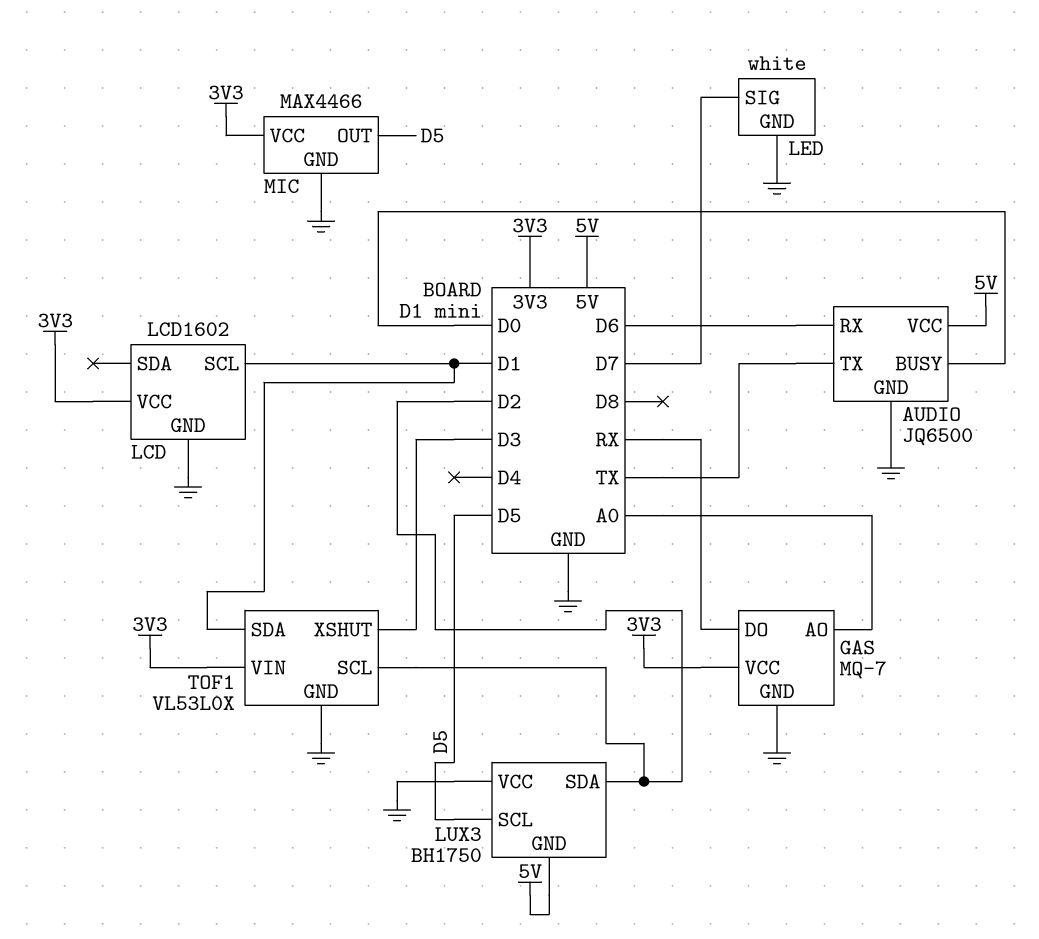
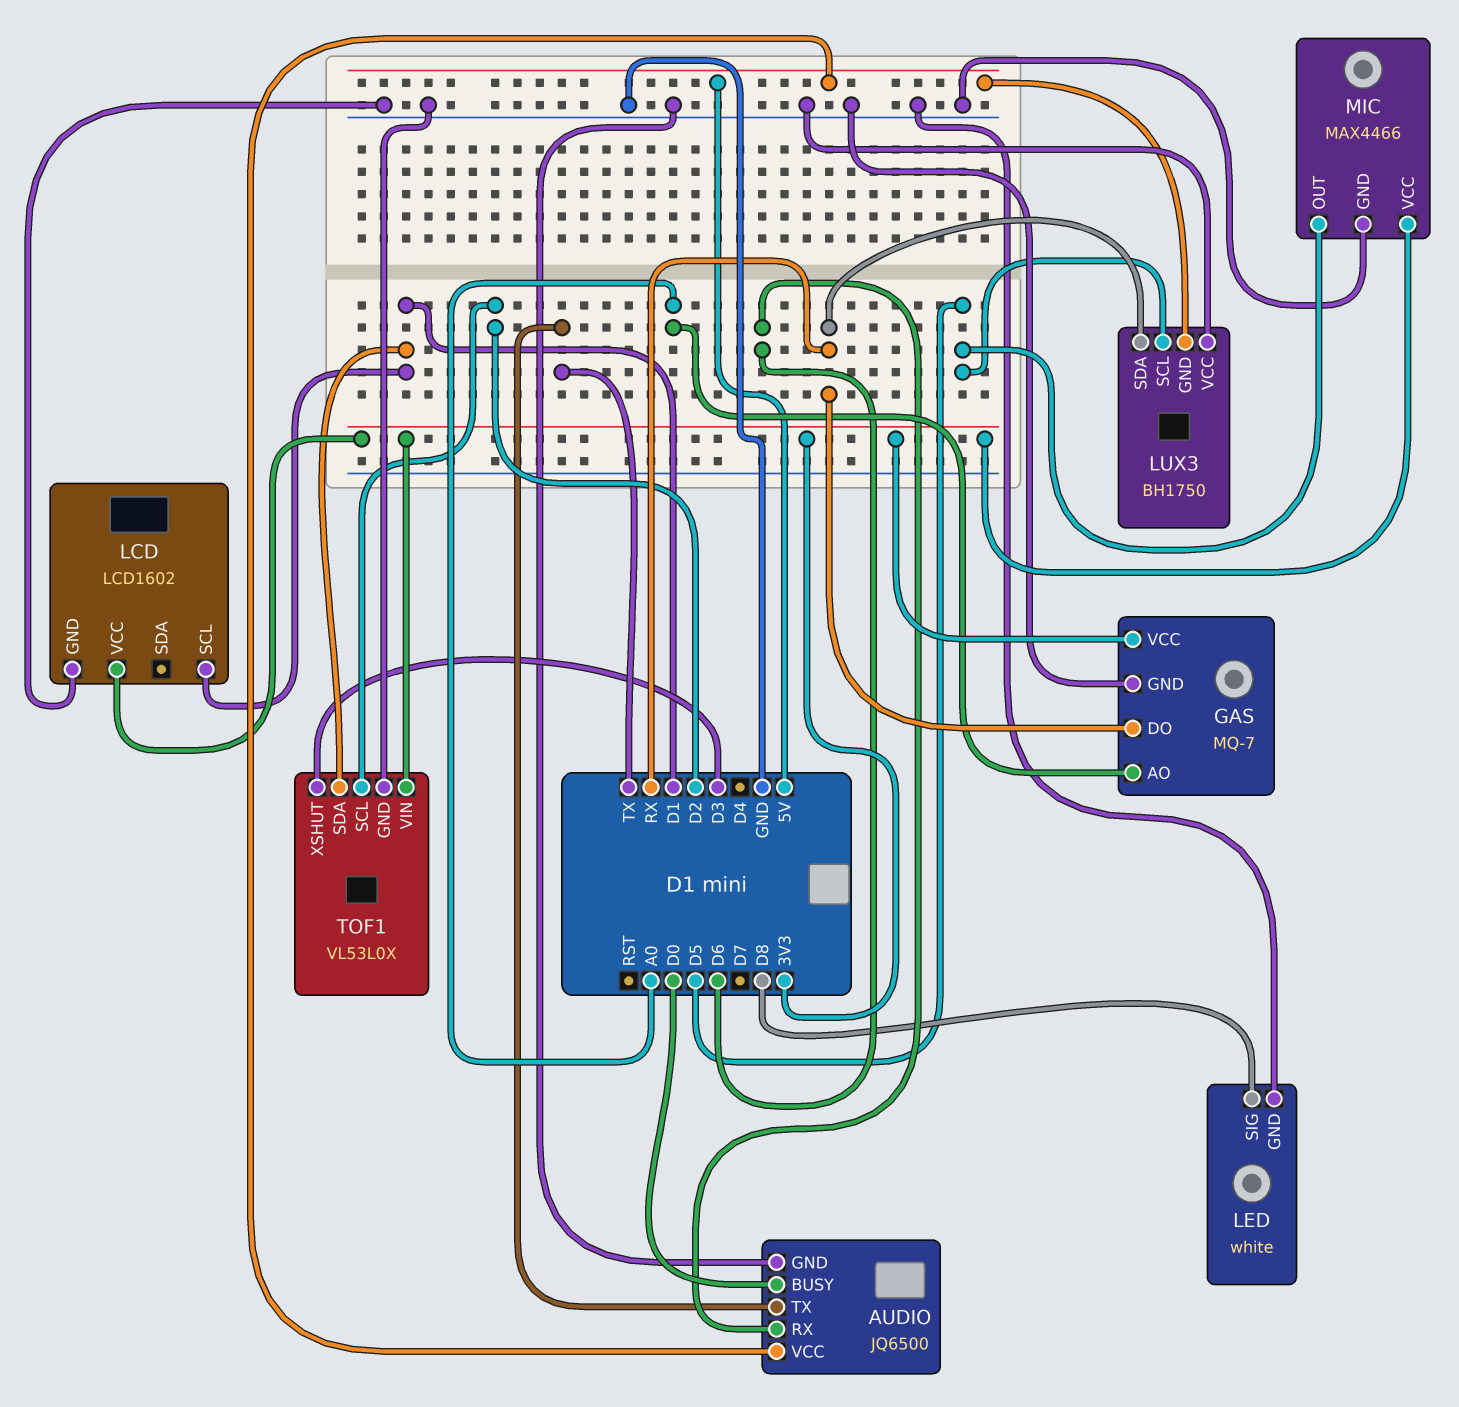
LED pin SIG: D7 -> D8
LUX3 pin SDA: D2 -> RX

